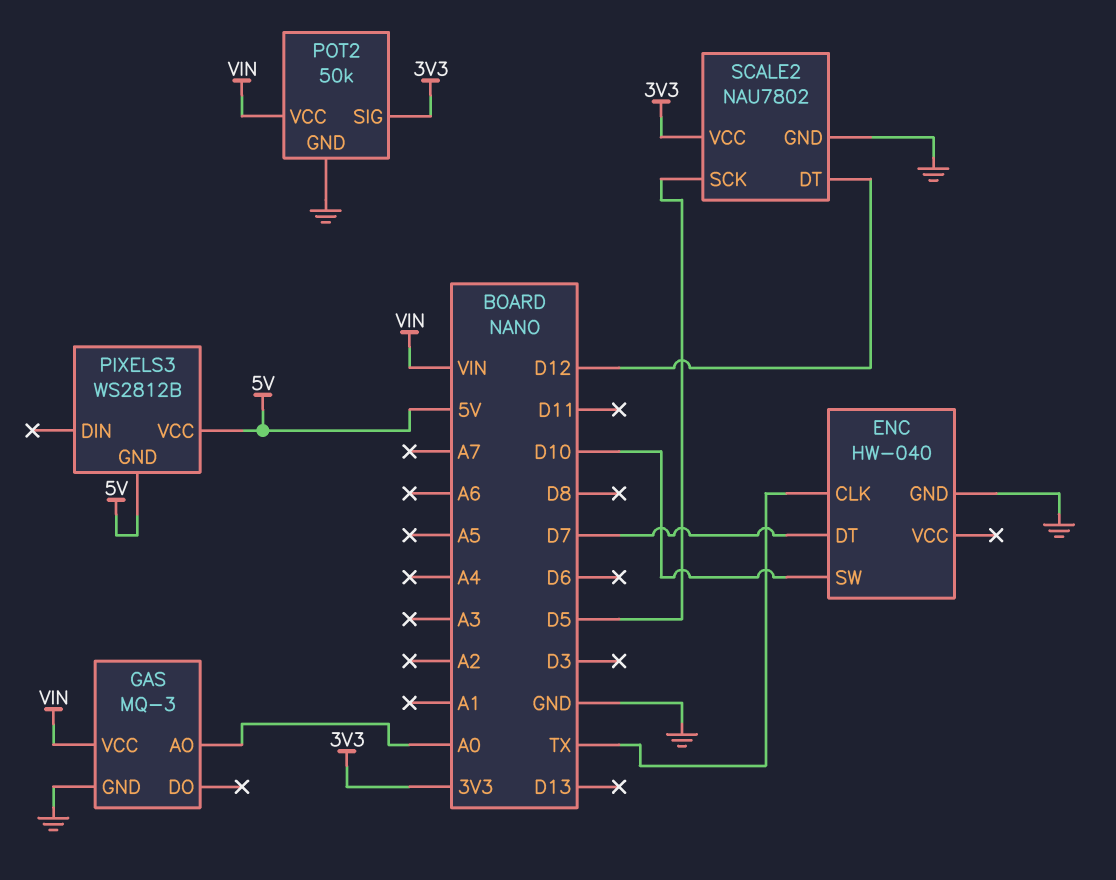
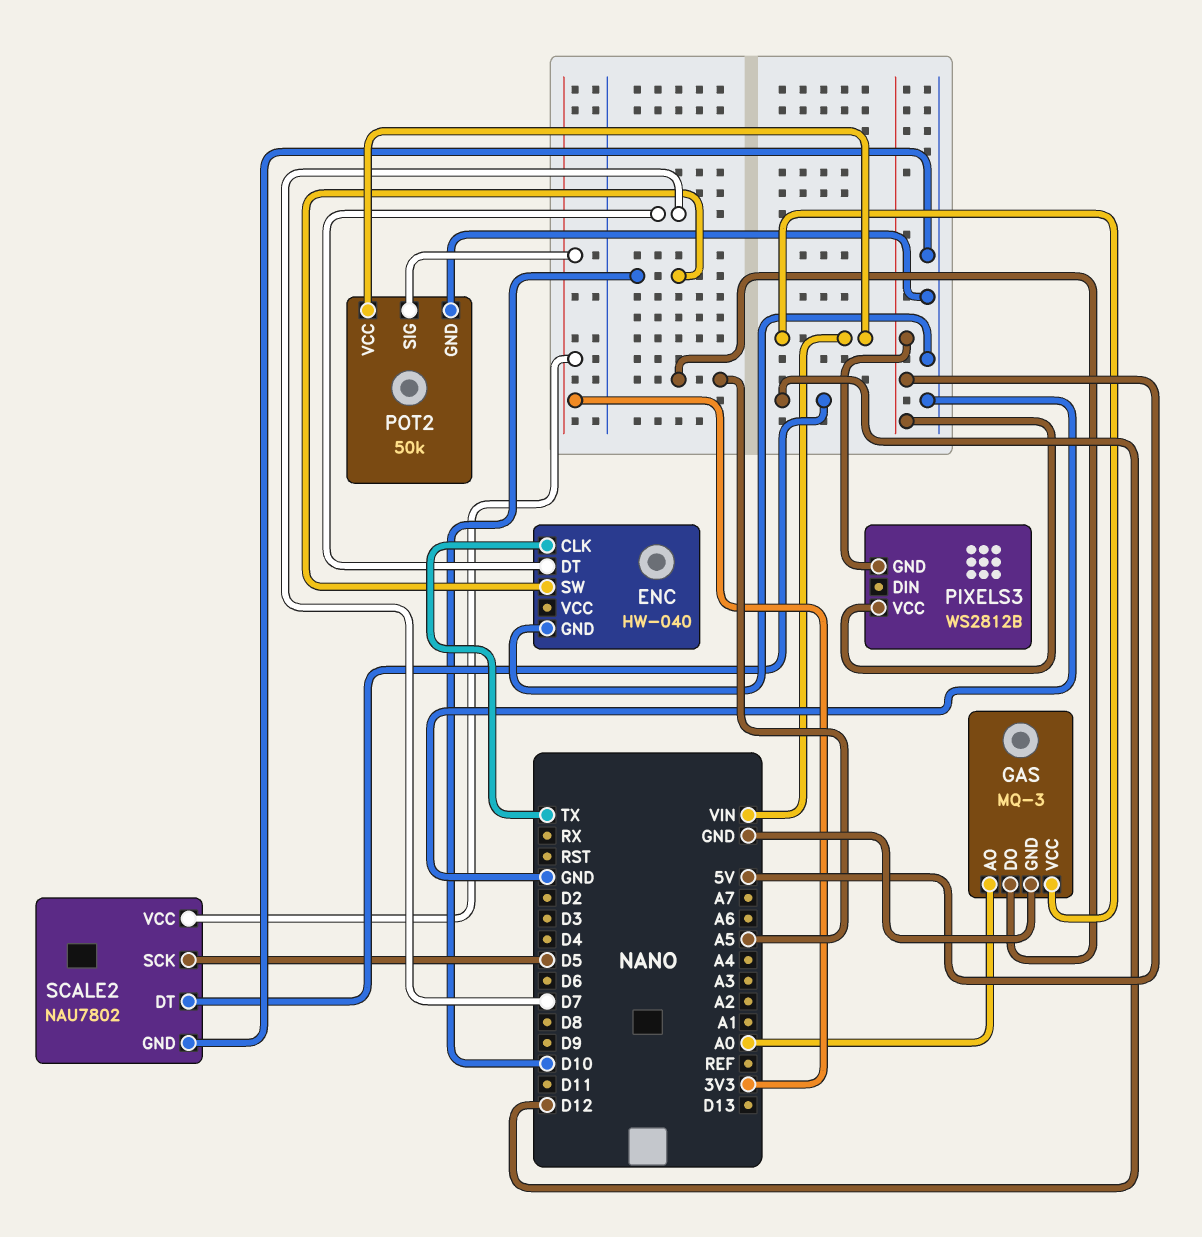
GAS pin DO: none -> A5

